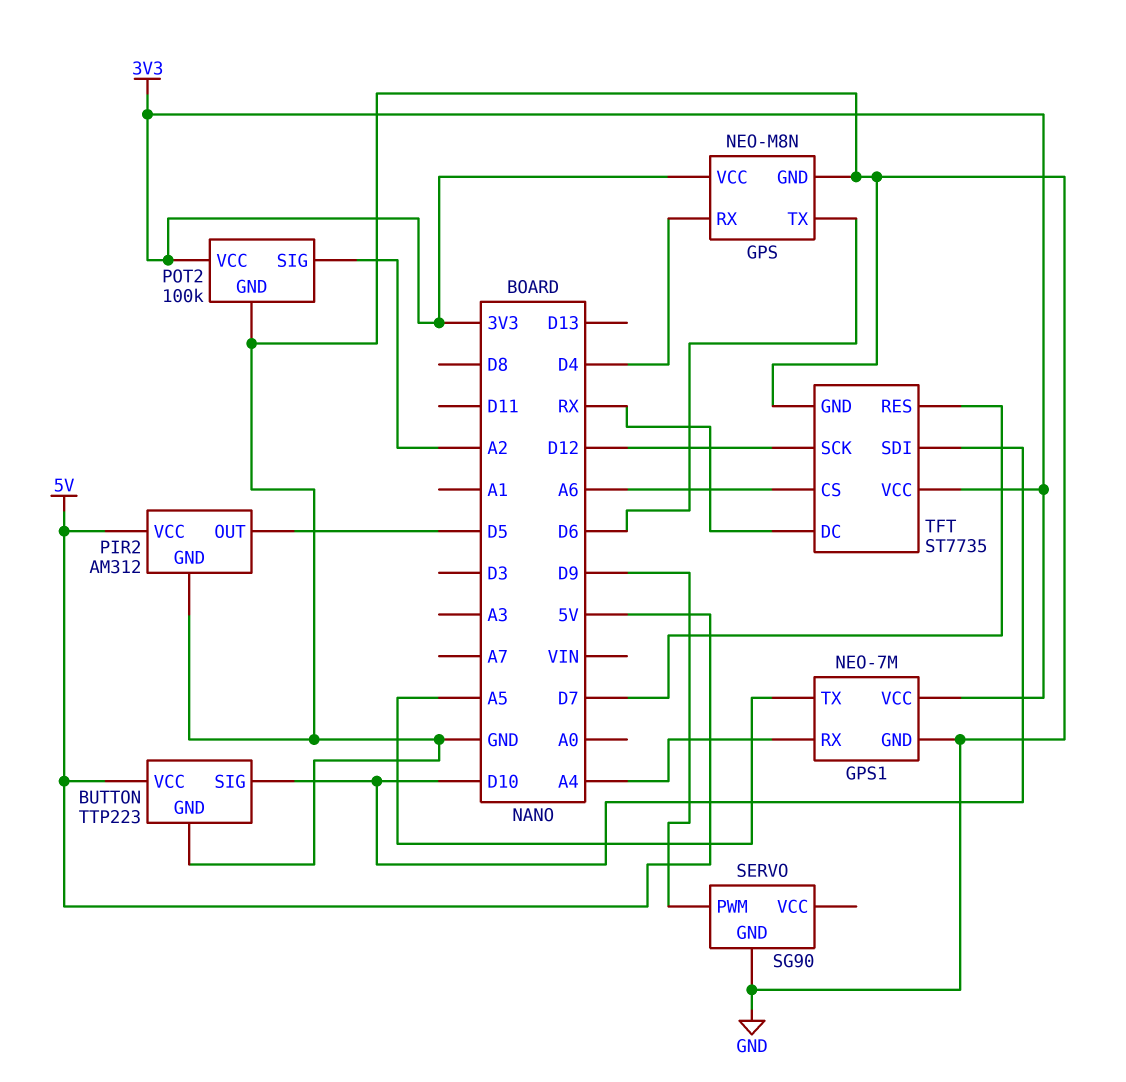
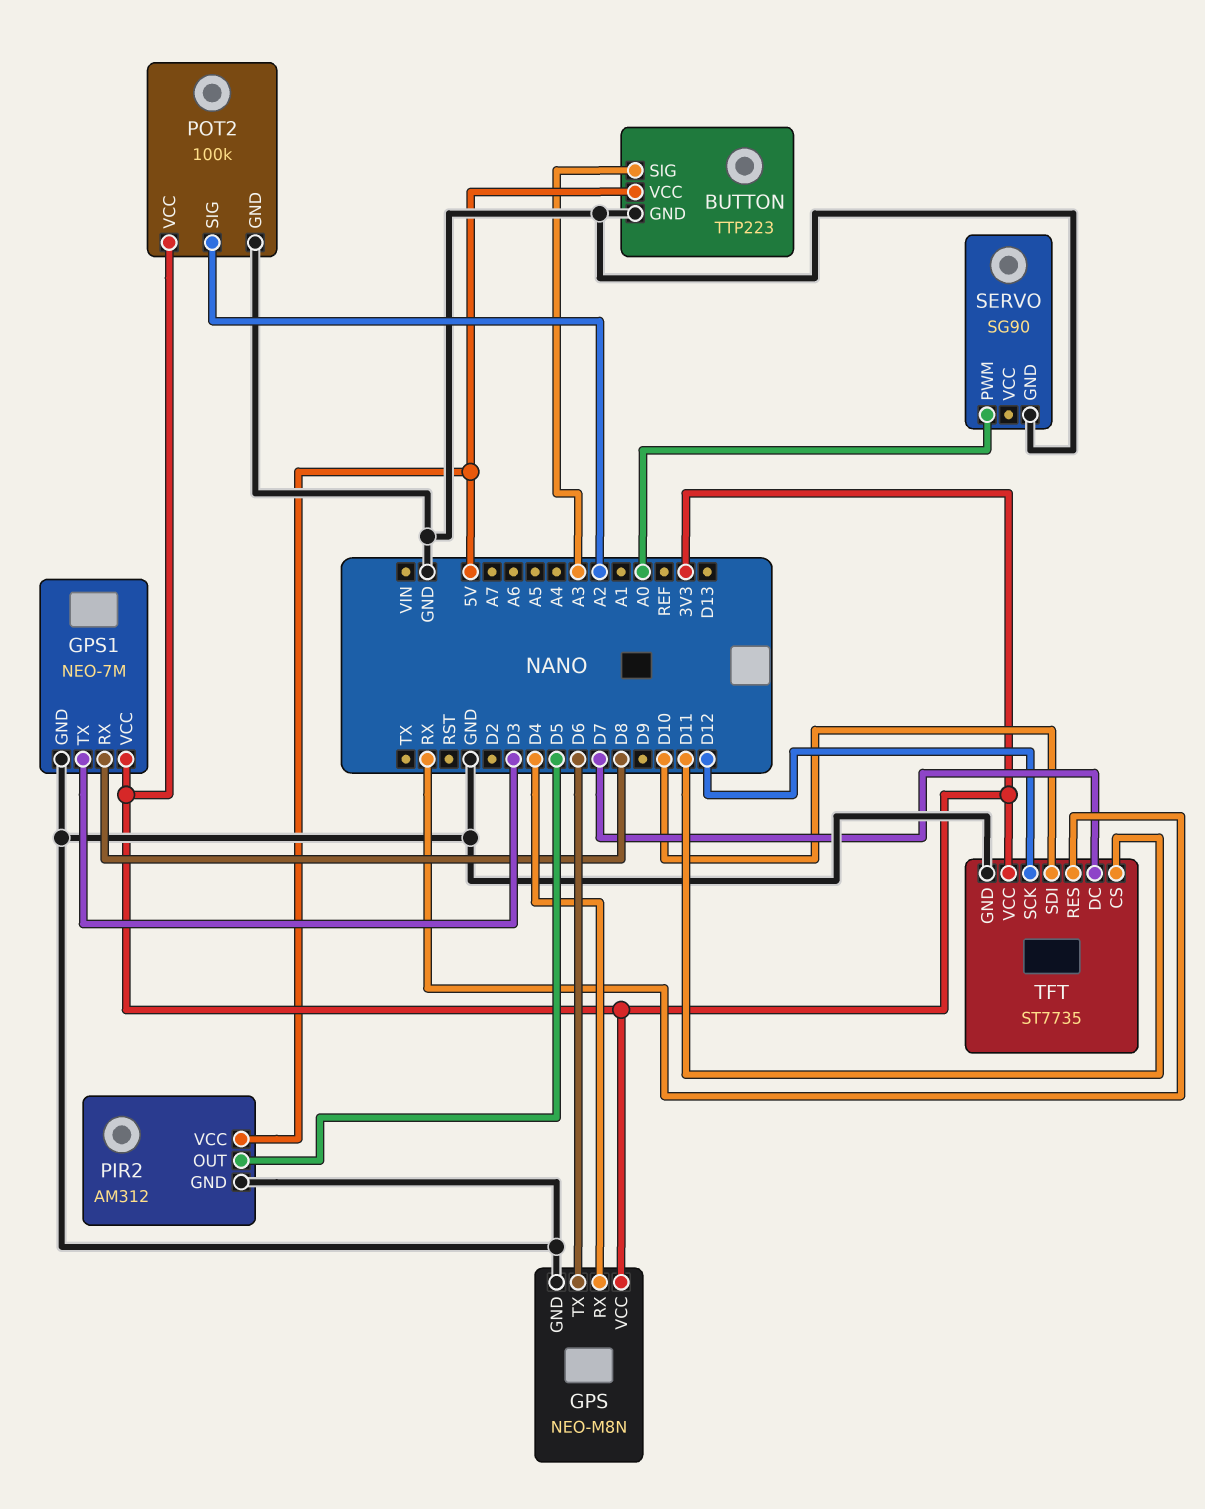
BUTTON pin SIG: D10 -> A3
GPS1 pin RX: A4 -> D8
GPS1 pin TX: A5 -> D3
SERVO pin PWM: D9 -> A0
TFT pin CS: A6 -> D11
TFT pin DC: RX -> D7
TFT pin RES: D7 -> RX

